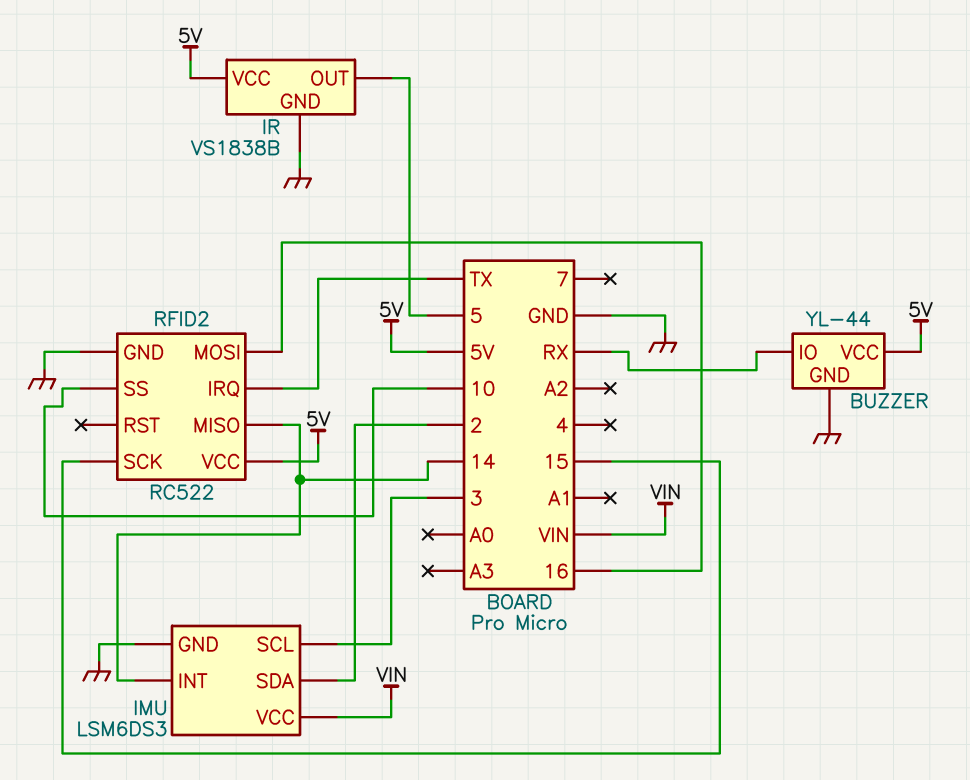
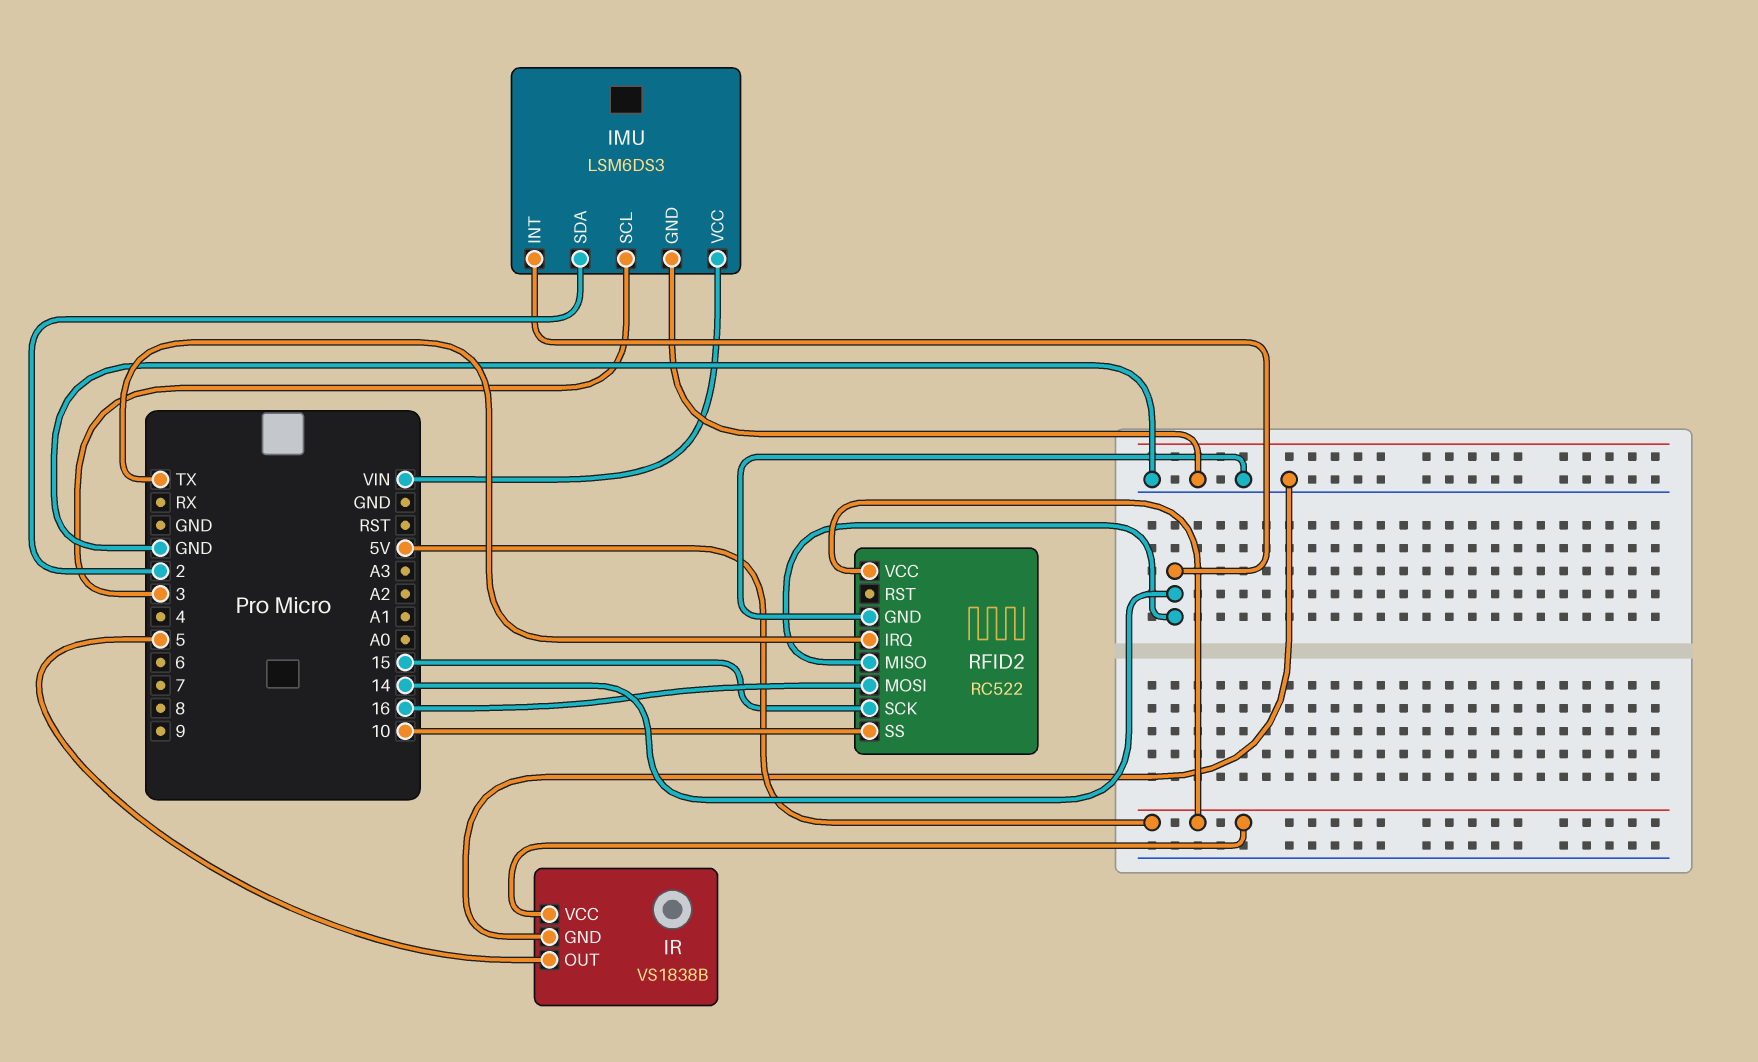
BUZZER: YL-44 -> none
BUZZER pin GND: GND -> none
BUZZER pin IO: RX -> none
BUZZER pin VCC: 5V -> none

